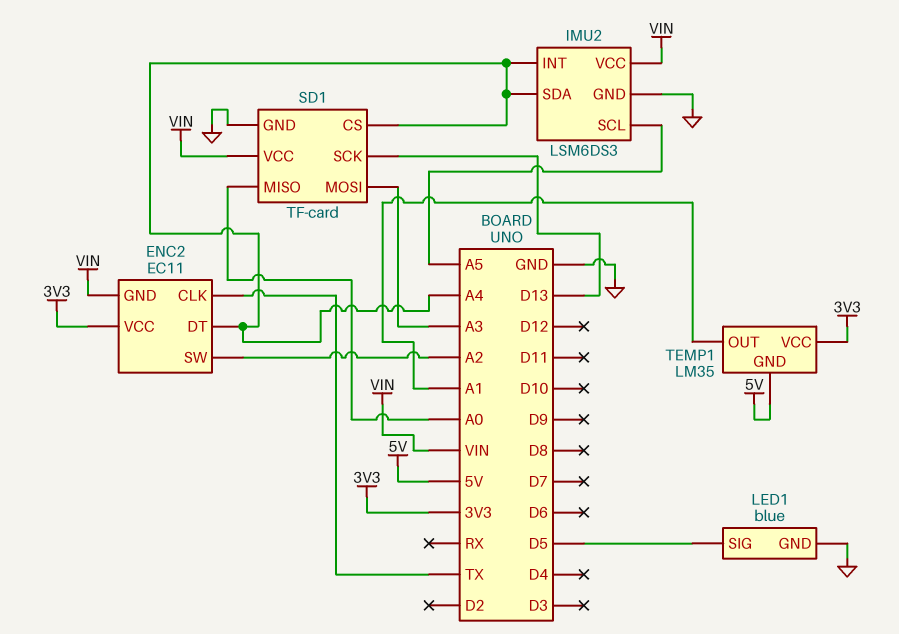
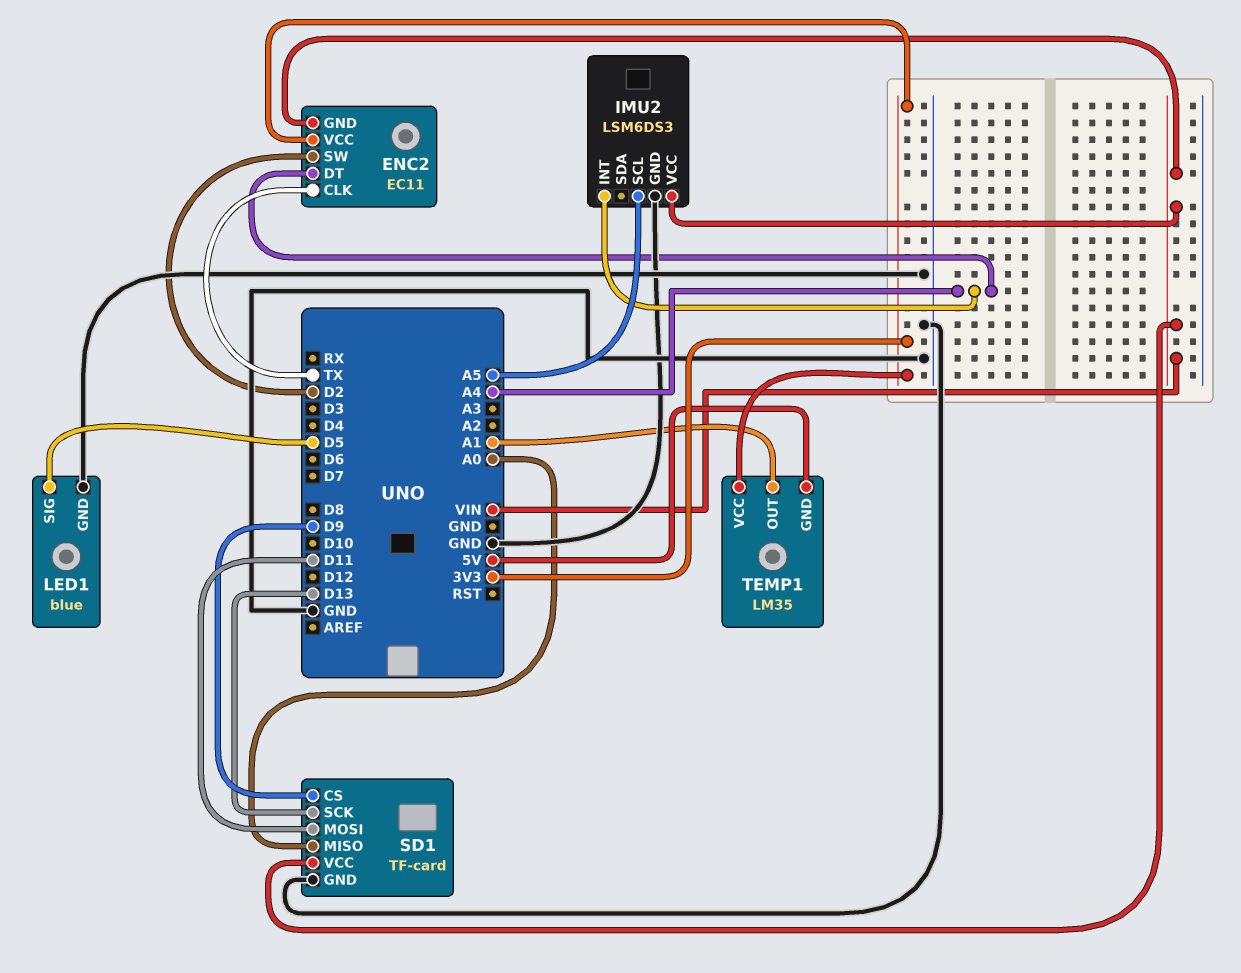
ENC2 pin SW: A2 -> D2
IMU2 pin SDA: A4 -> none
SD1 pin CS: A4 -> D9
SD1 pin MOSI: A3 -> D11

